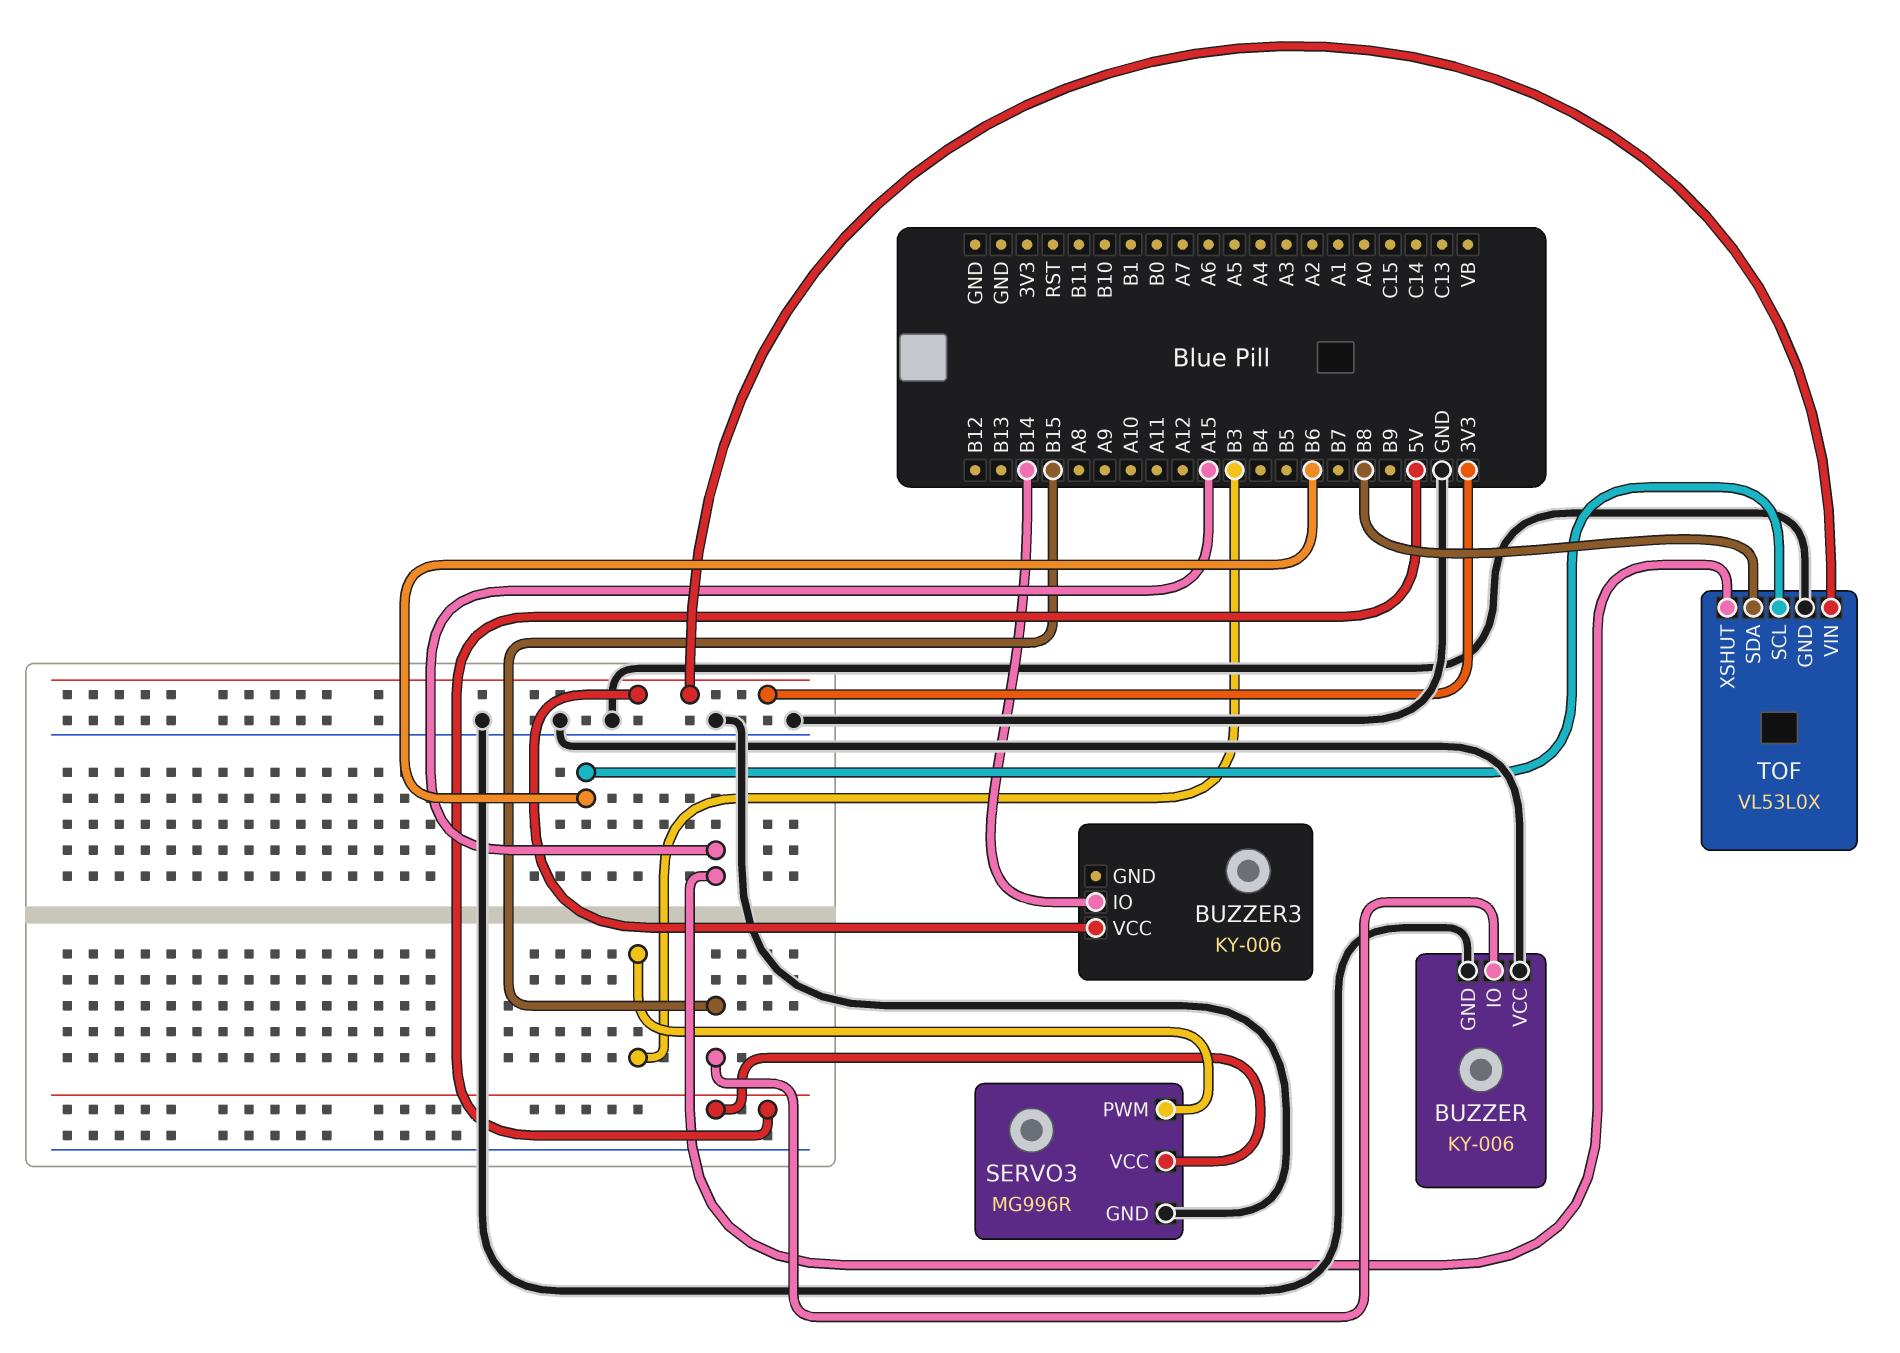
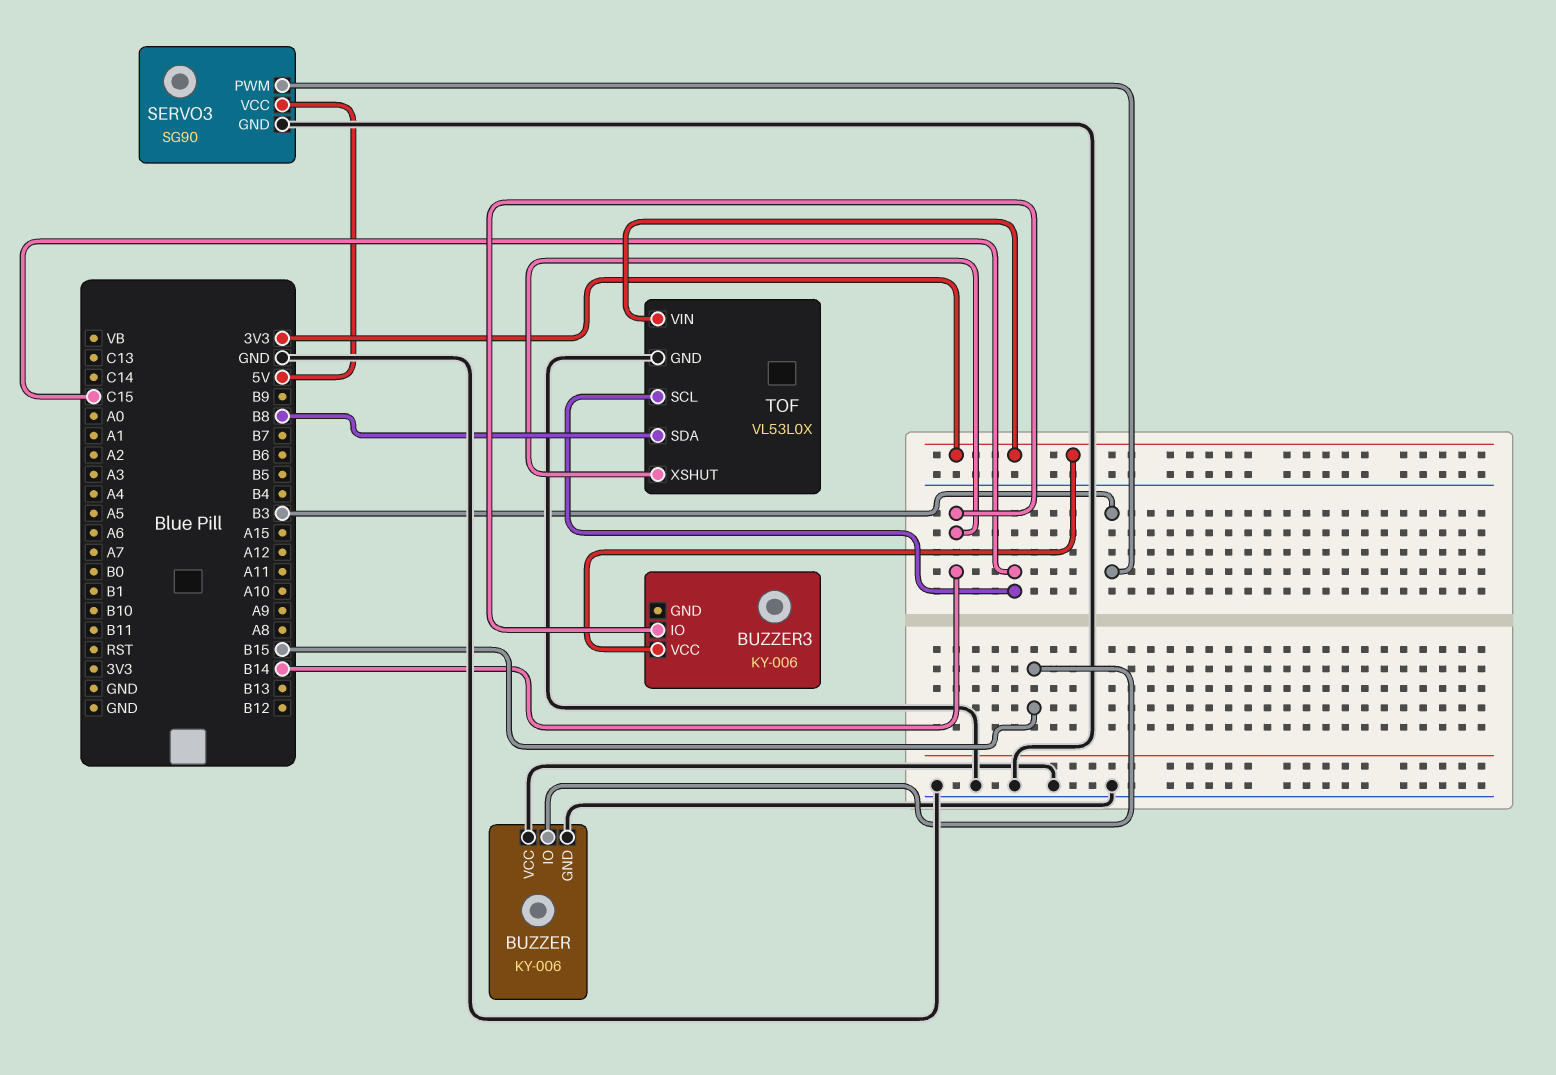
SERVO3: MG996R -> SG90
TOF pin SCL: B6 -> C15
TOF pin XSHUT: A15 -> B14

